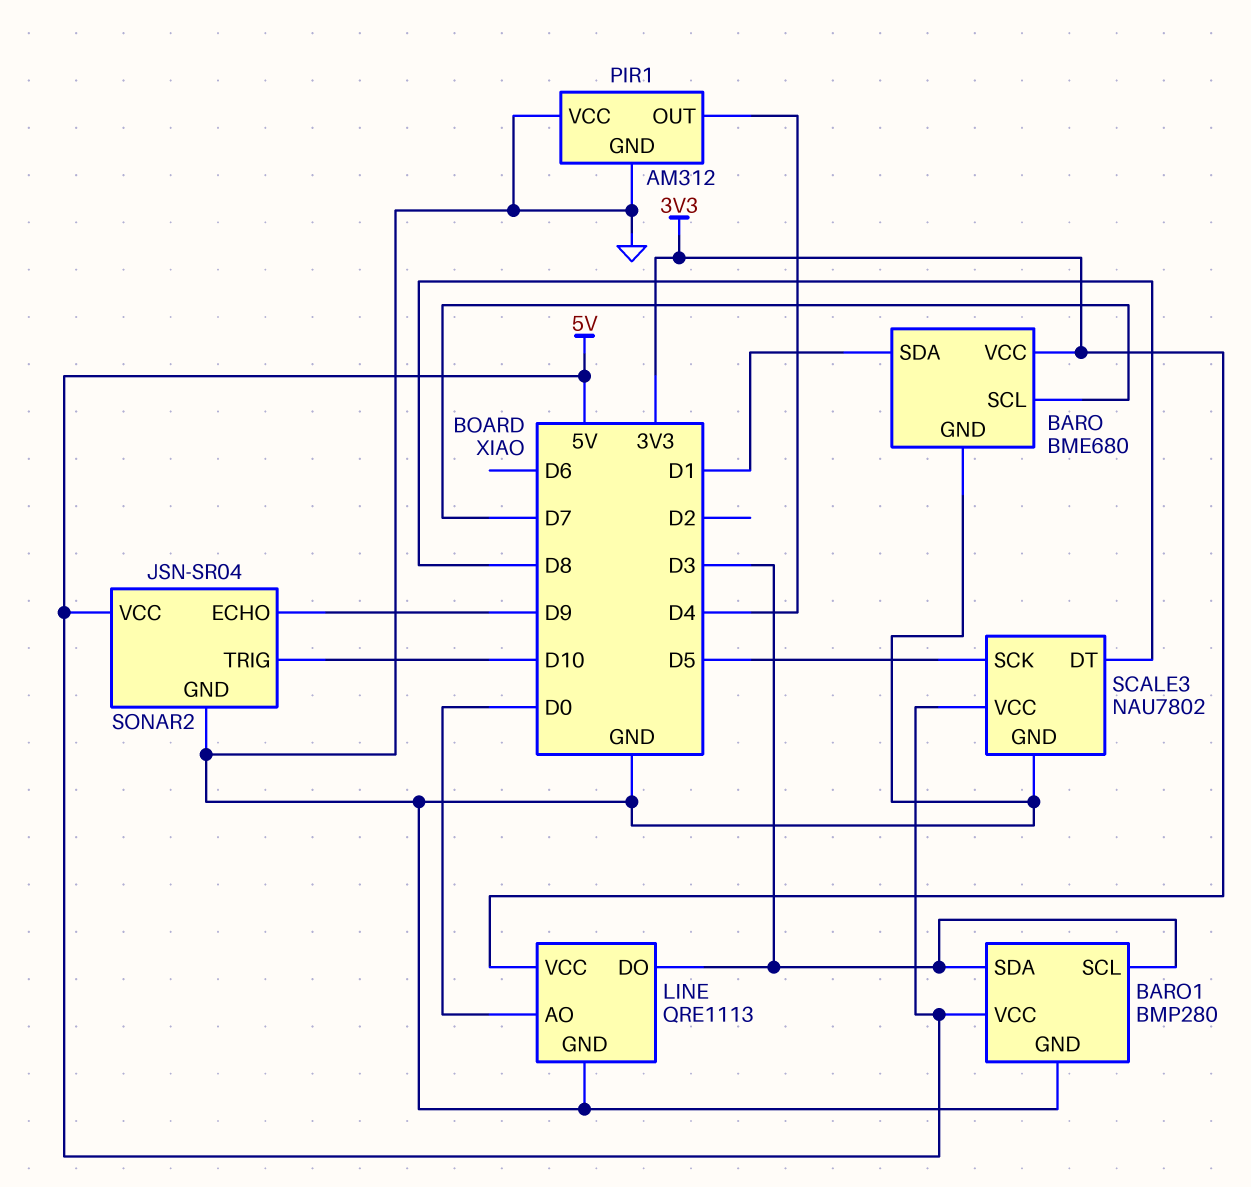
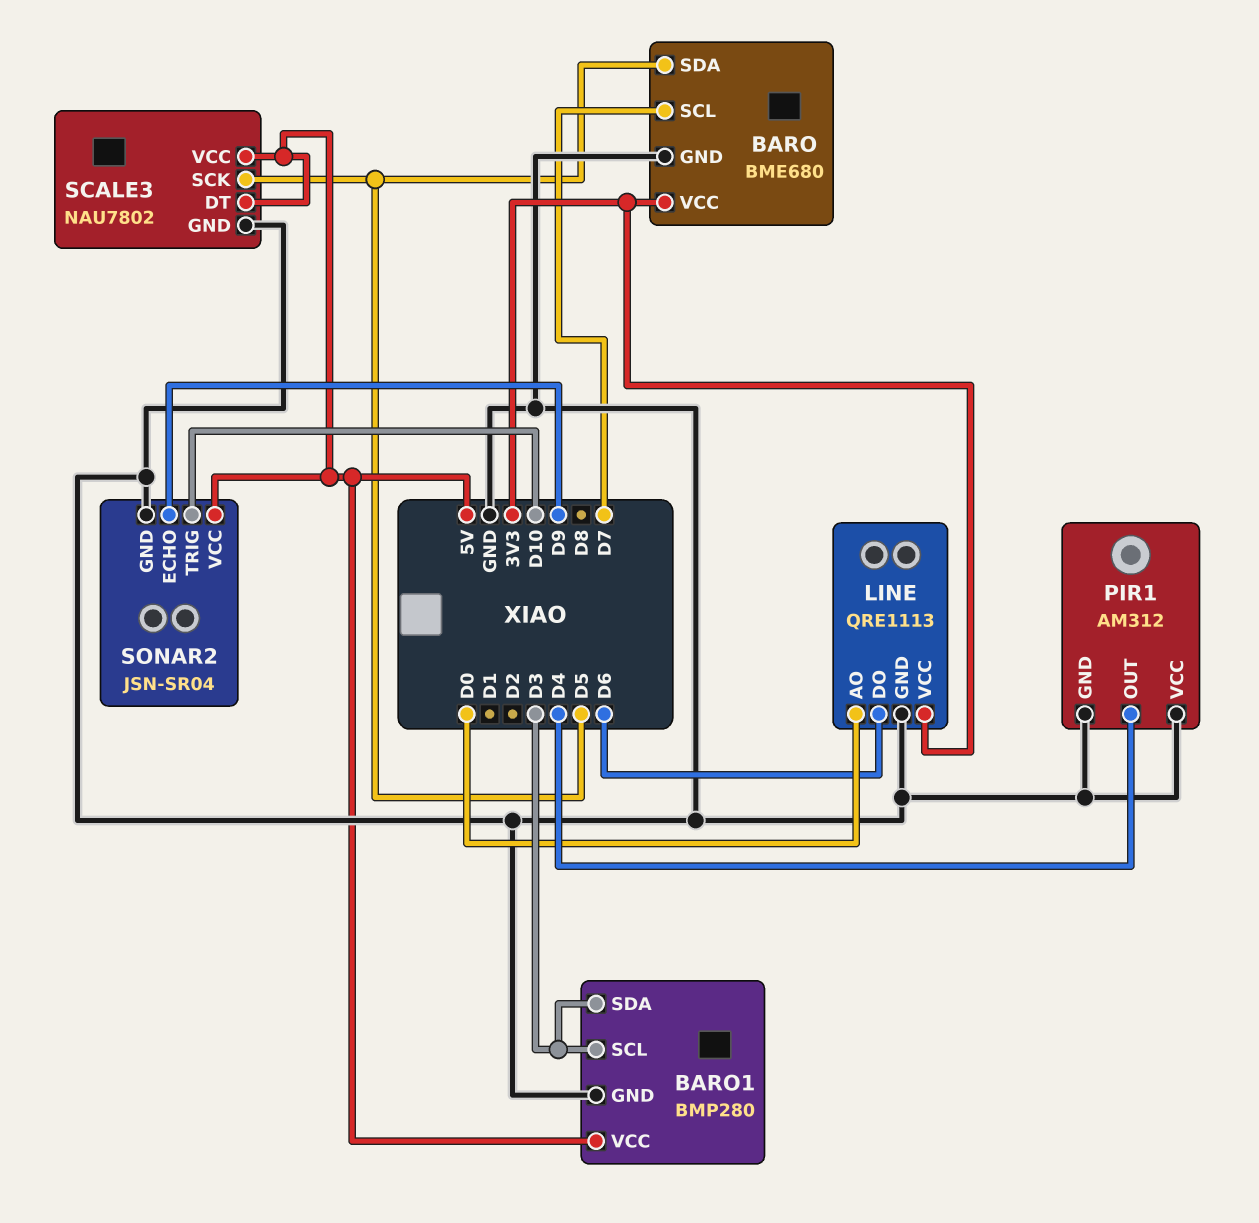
BARO pin SDA: D1 -> D5
LINE pin DO: D3 -> D6
SCALE3 pin DT: D8 -> 5V

